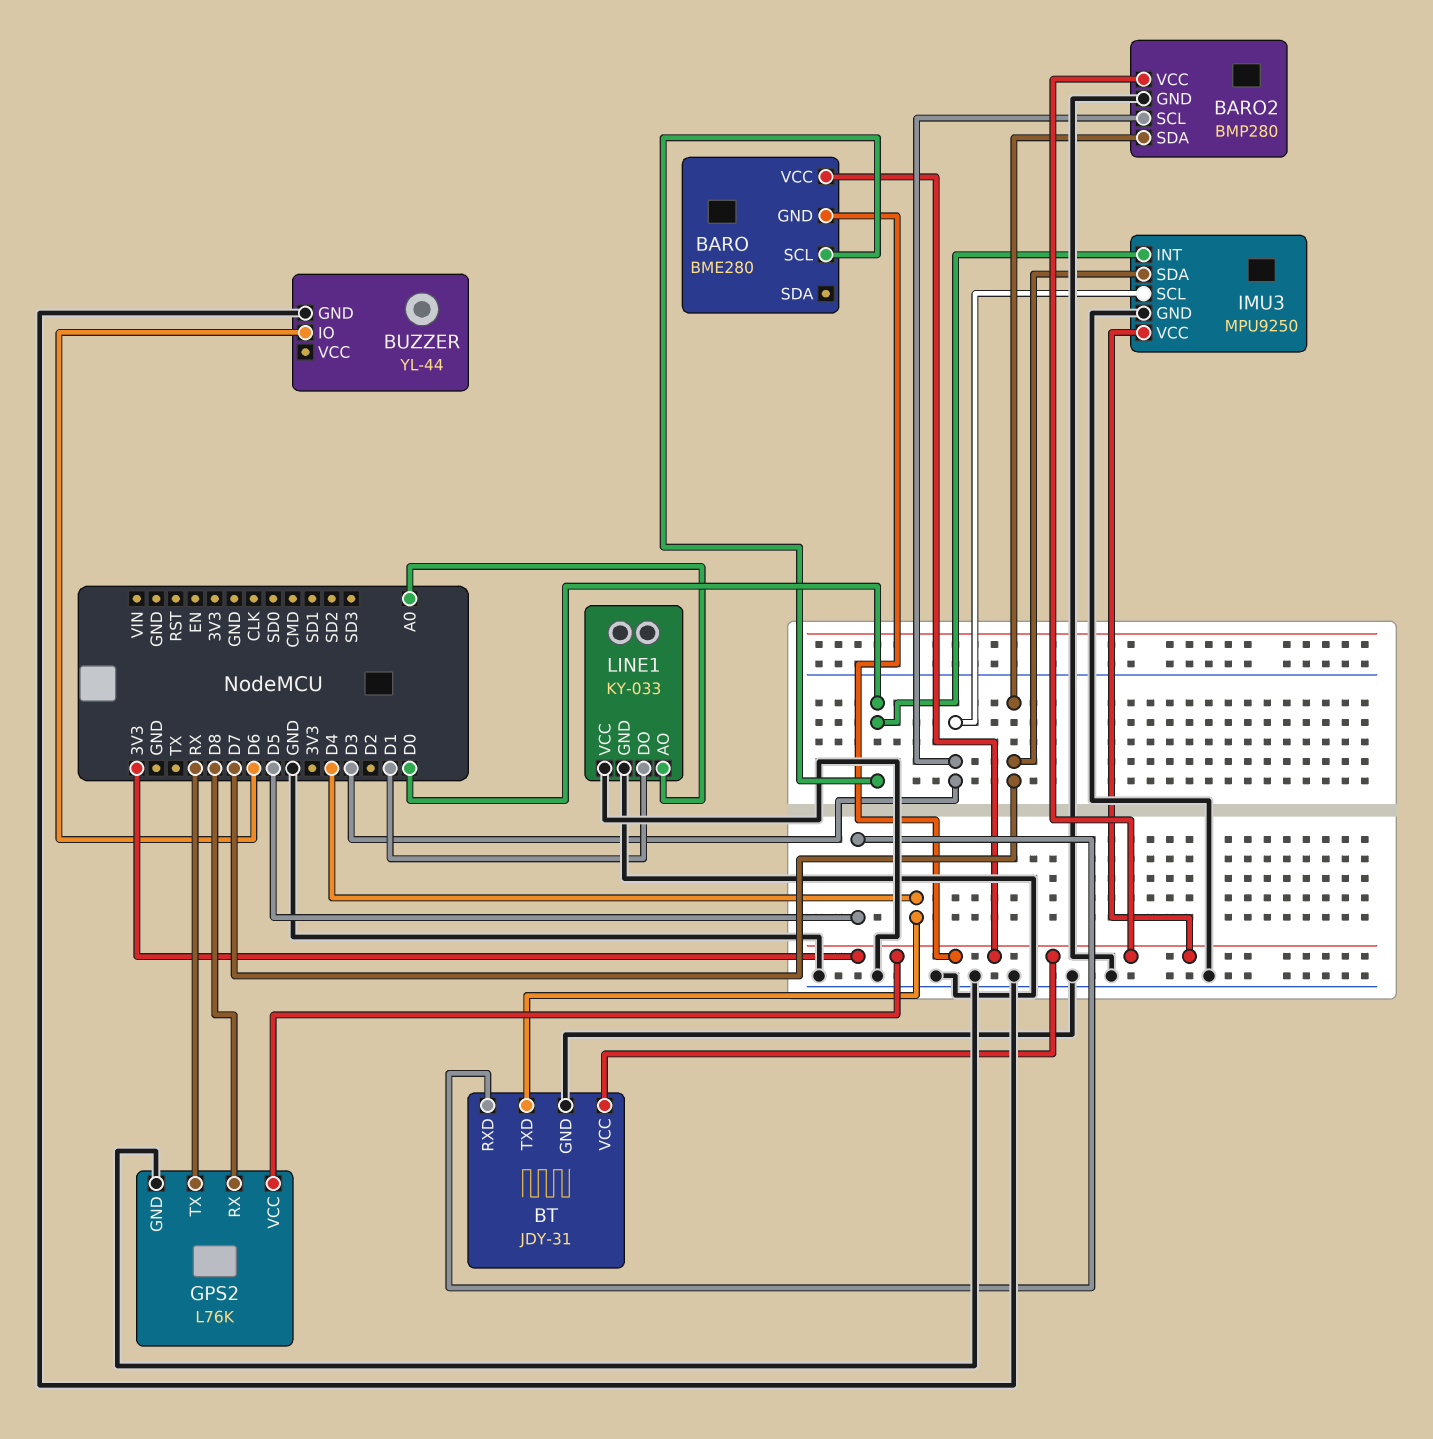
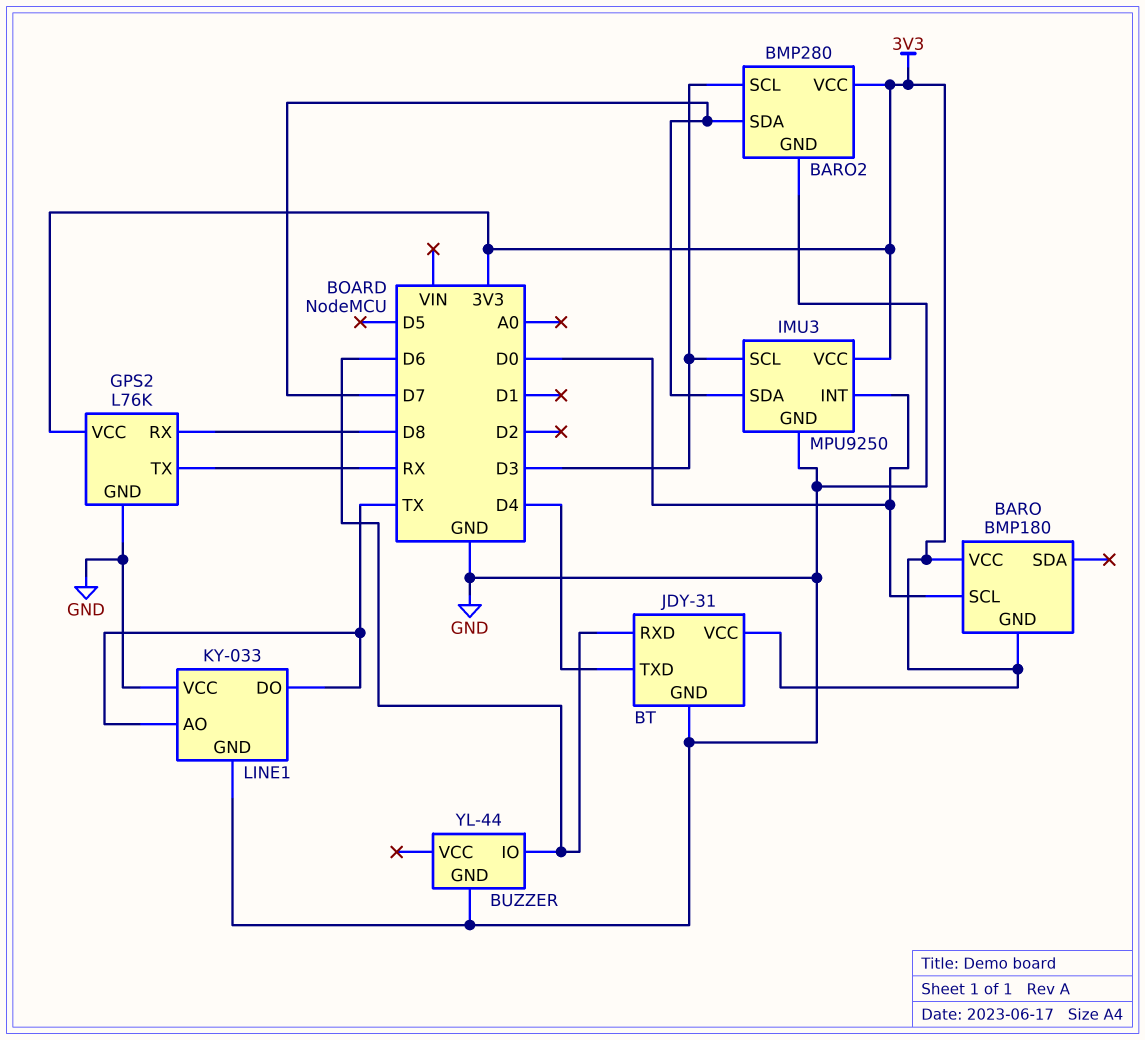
BARO: BME280 -> BMP180
BT pin RXD: D5 -> D6
LINE1 pin AO: A0 -> TX
LINE1 pin DO: D1 -> TX

